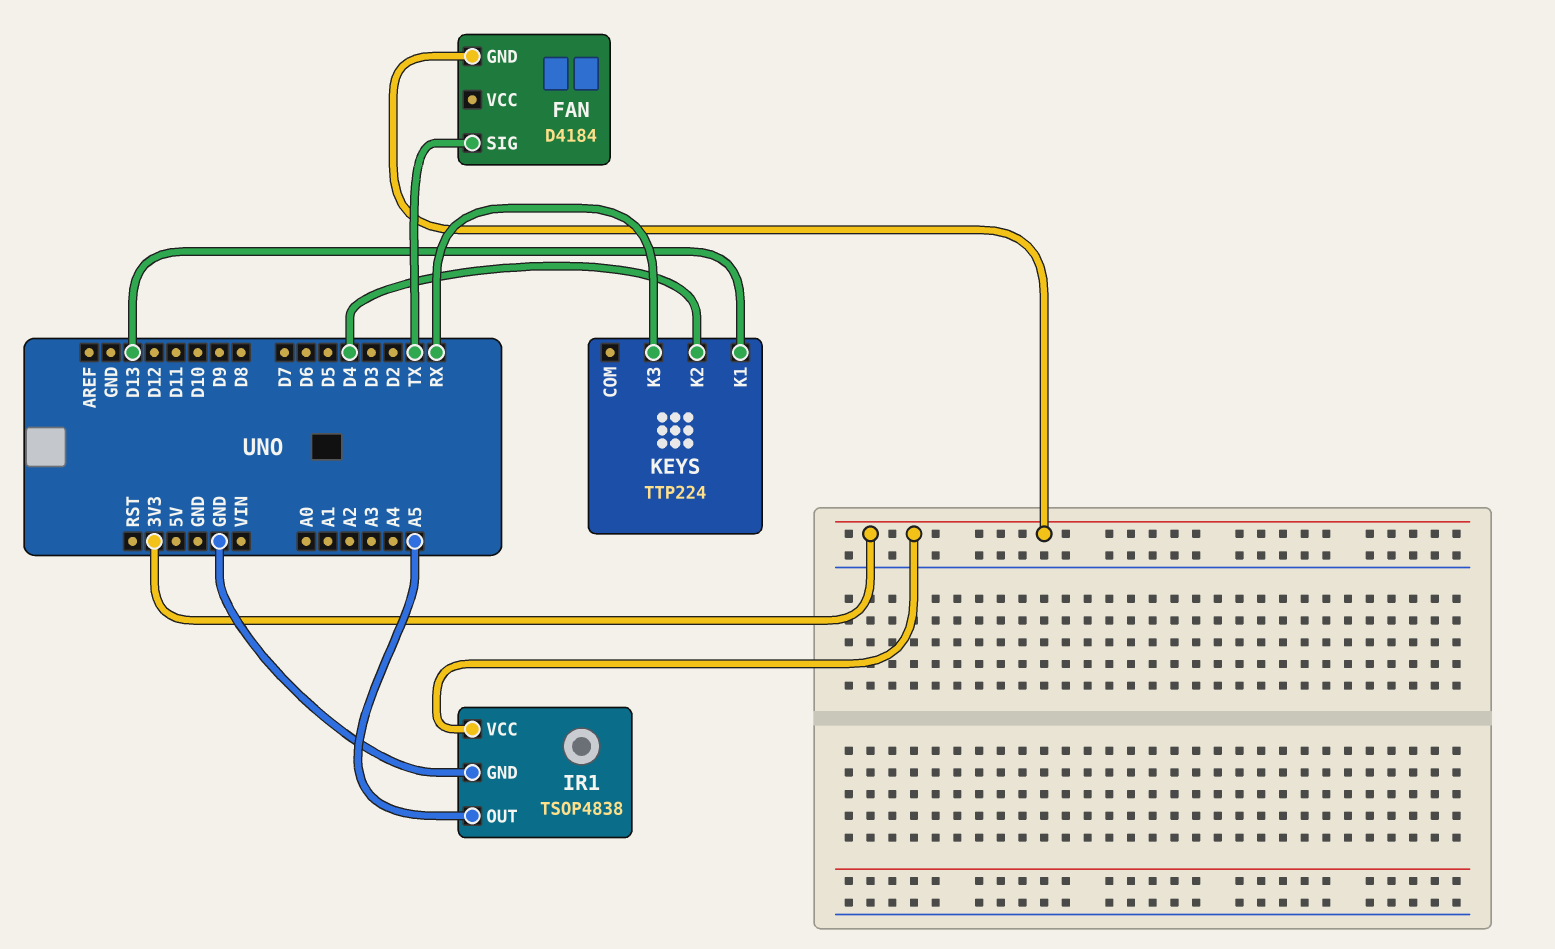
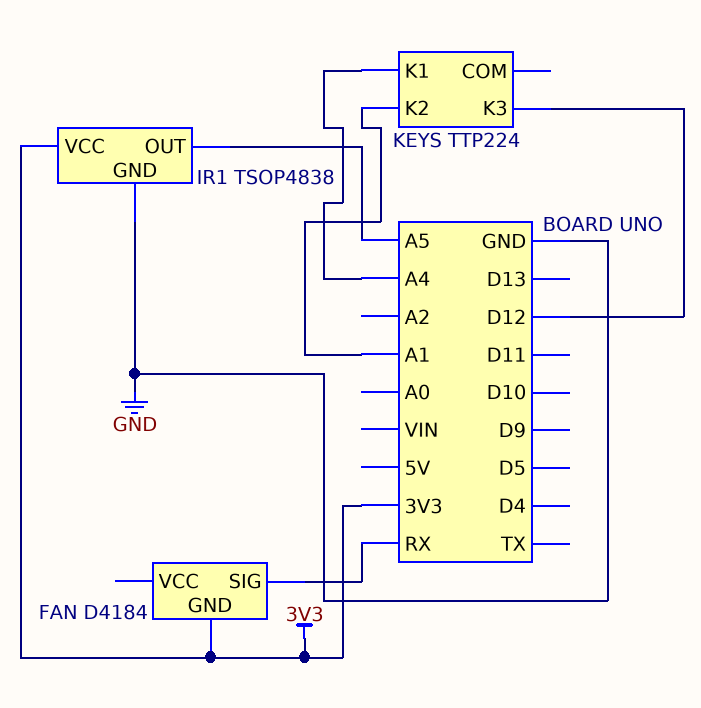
FAN pin SIG: TX -> RX
KEYS pin K1: D13 -> A4
KEYS pin K2: D4 -> A1
KEYS pin K3: RX -> D12

